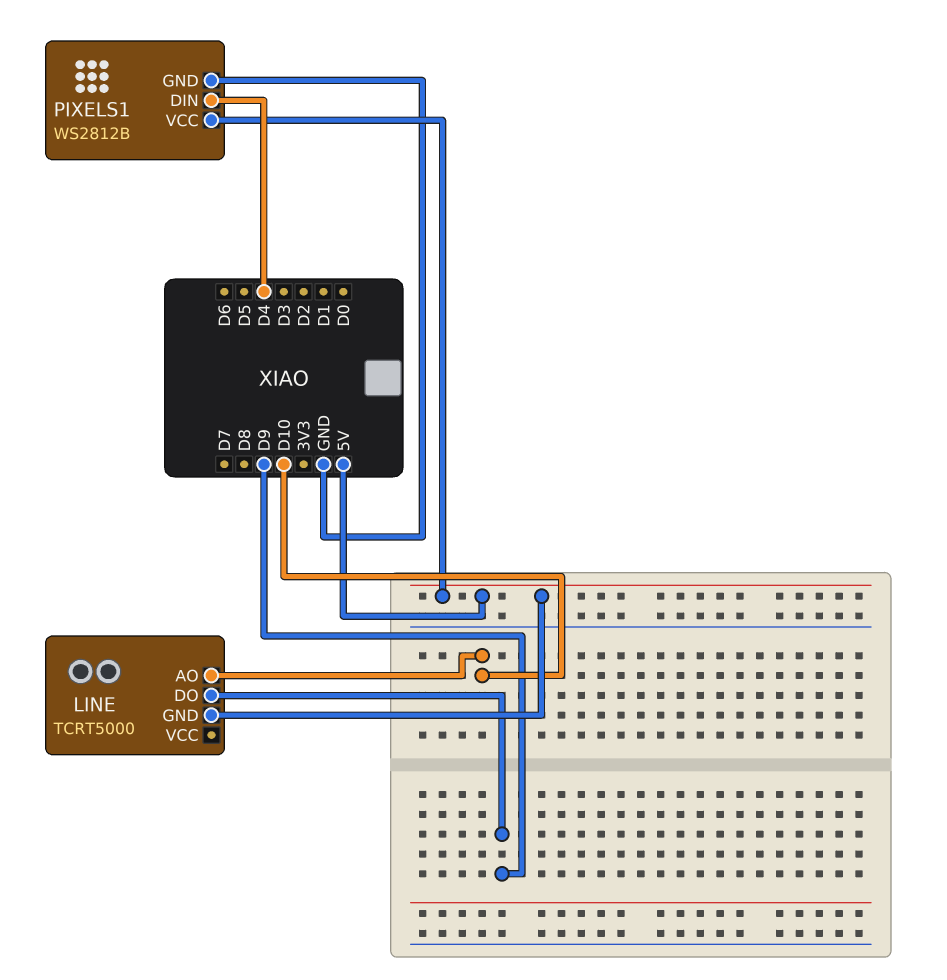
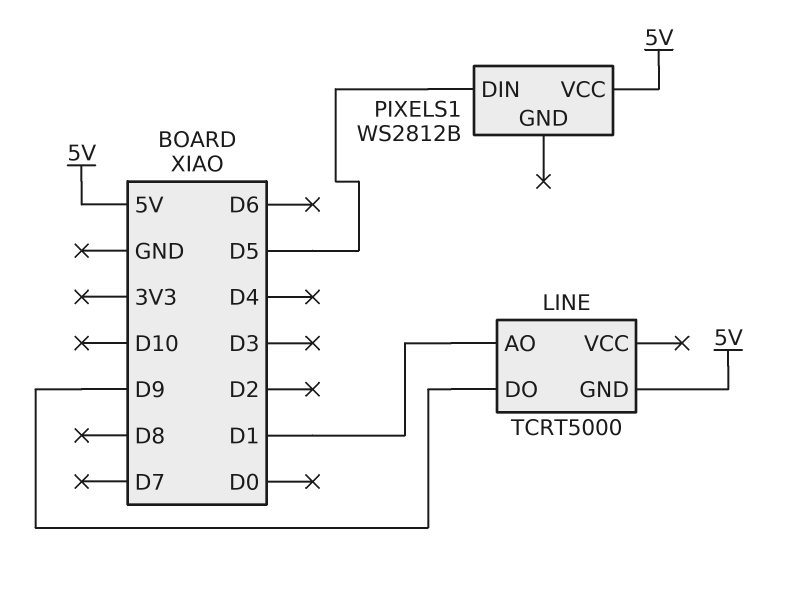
LINE pin AO: D10 -> D1
PIXELS1 pin DIN: D4 -> D5
PIXELS1 pin GND: GND -> none

